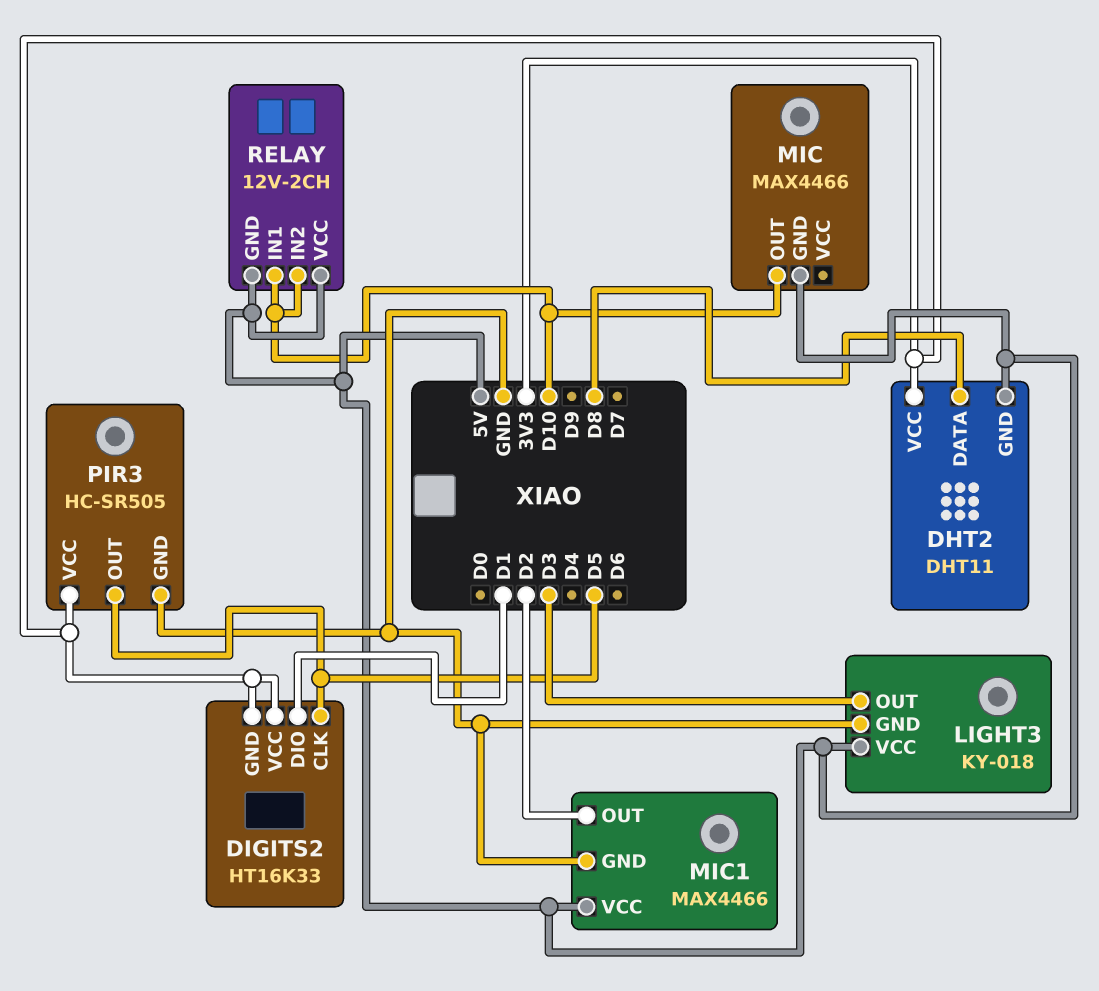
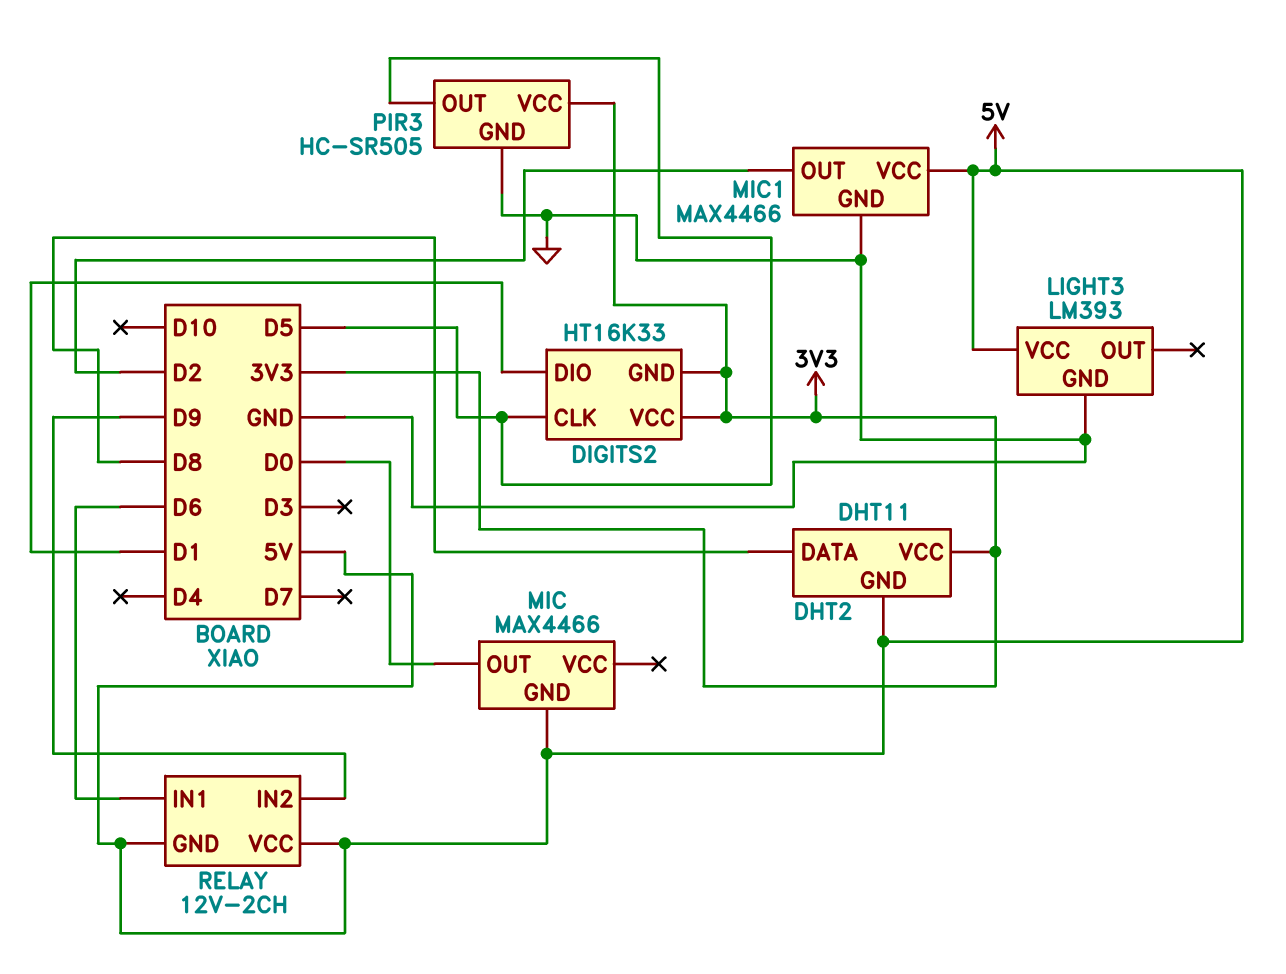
LIGHT3: KY-018 -> LM393
LIGHT3 pin OUT: D3 -> none
MIC pin OUT: D10 -> D0
RELAY pin IN1: D10 -> D6
RELAY pin IN2: D10 -> D9

